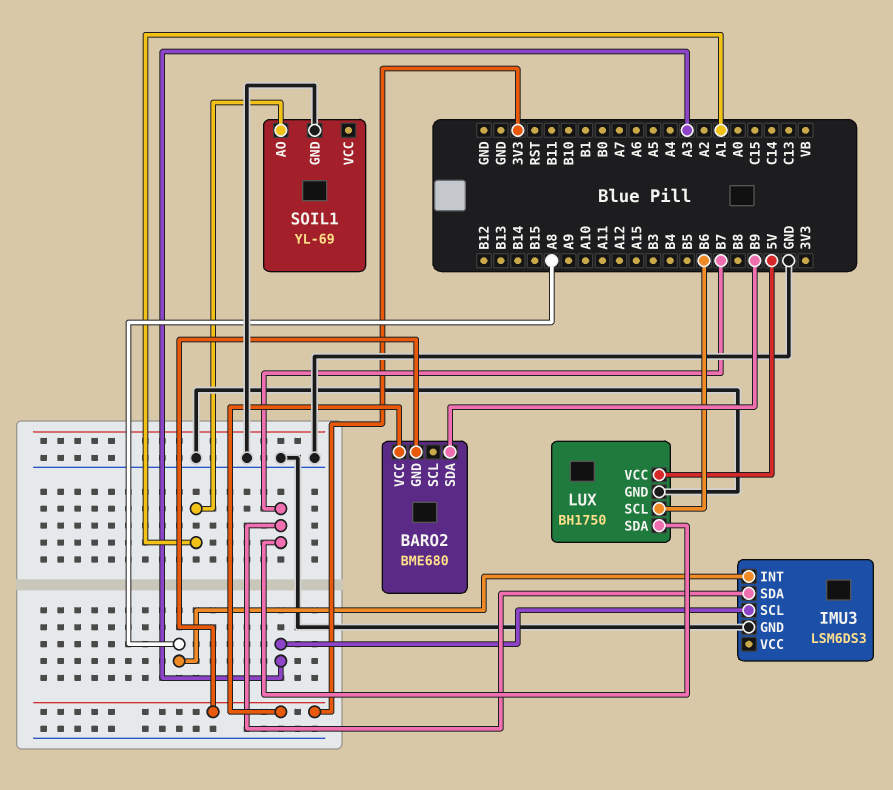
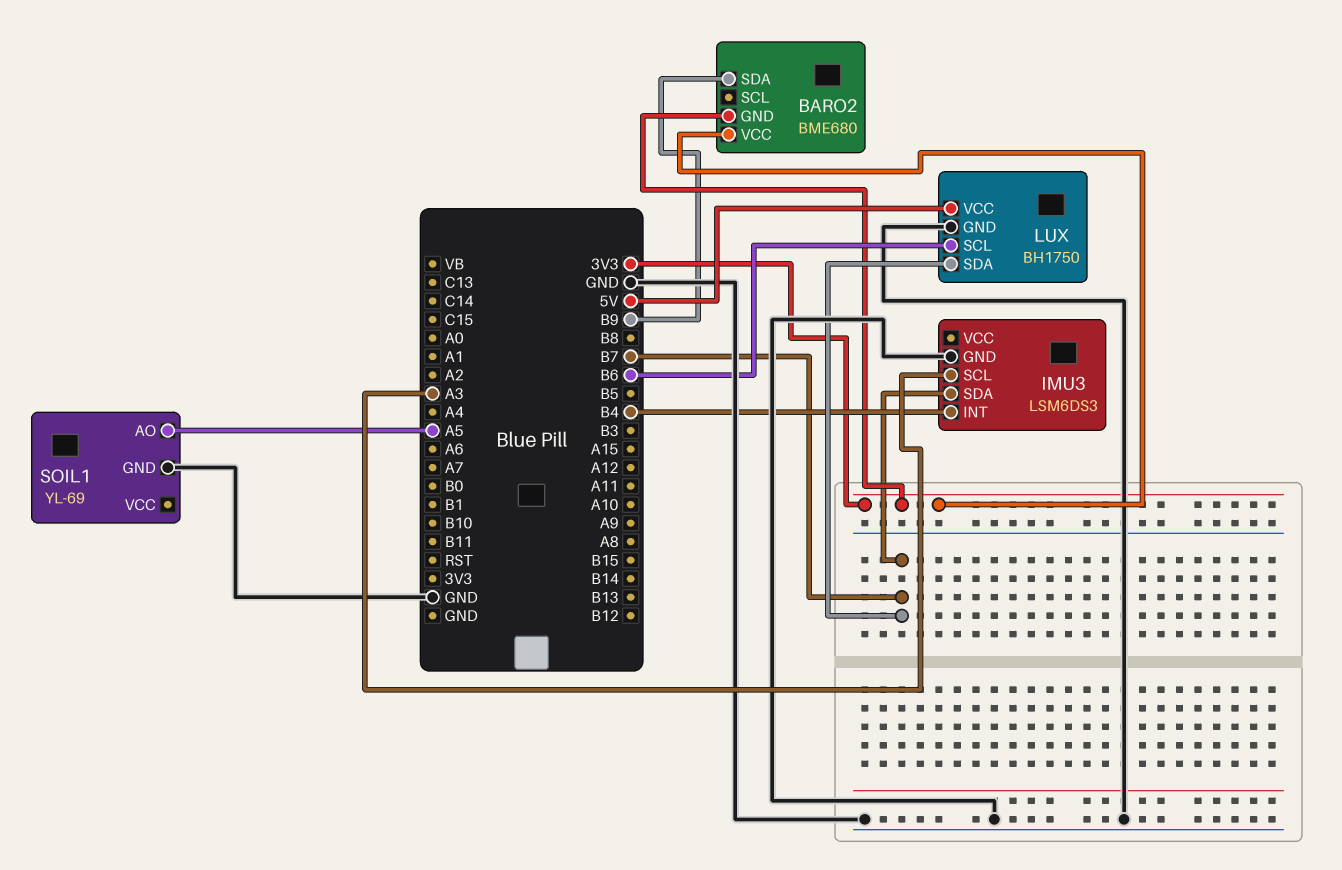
IMU3 pin INT: A8 -> B4
SOIL1 pin AO: A1 -> A5

